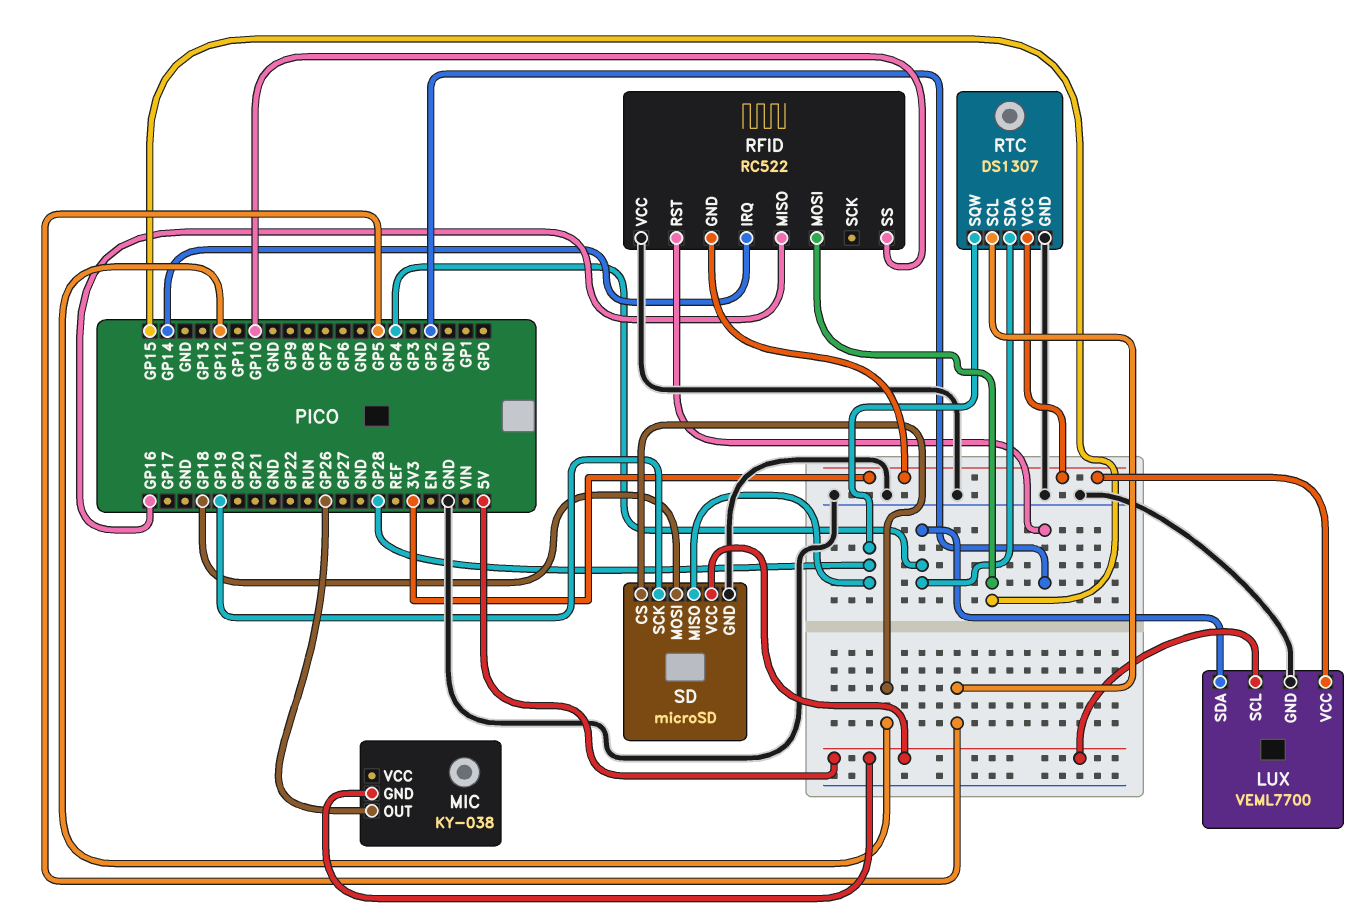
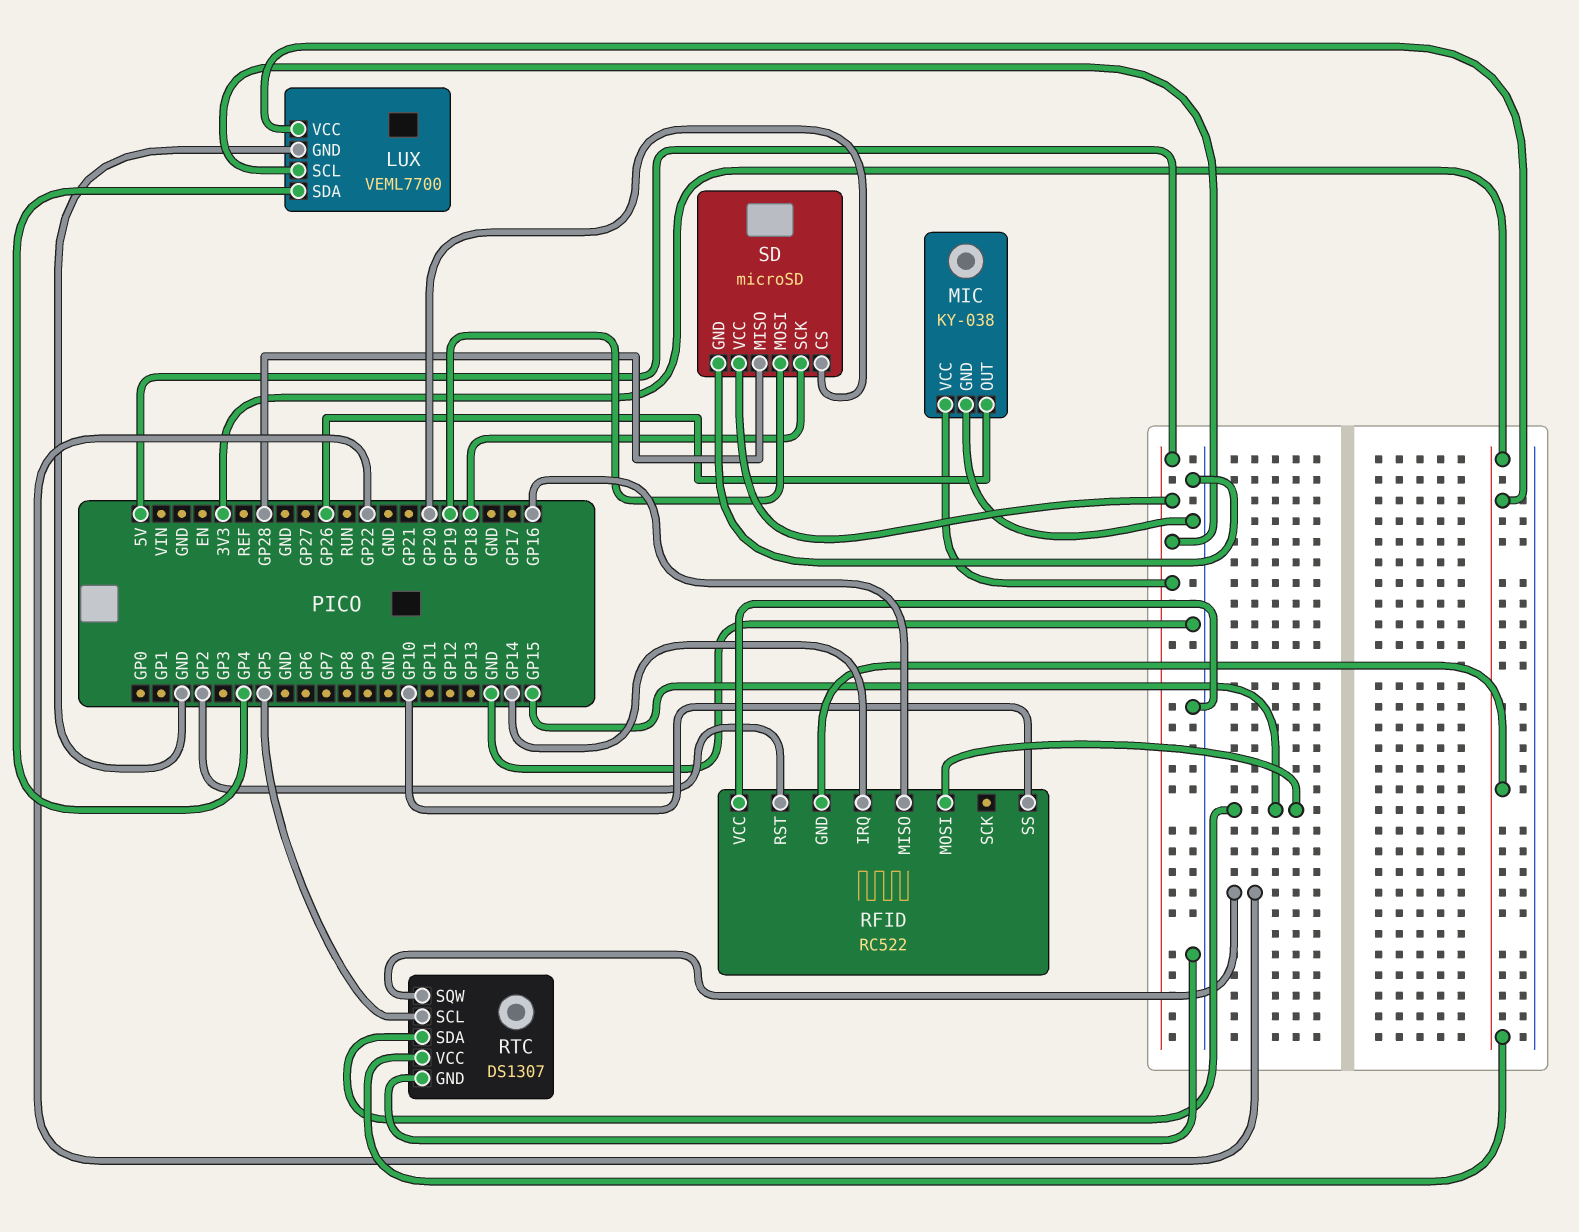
MIC pin GND: 5V -> GND
MIC pin VCC: none -> 5V
RTC pin SDA: GP4 -> GP15
RTC pin SQW: GP28 -> GP22
SD pin CS: GP12 -> GP20
SD pin MOSI: GP18 -> GP19
SD pin SCK: GP19 -> GP18

